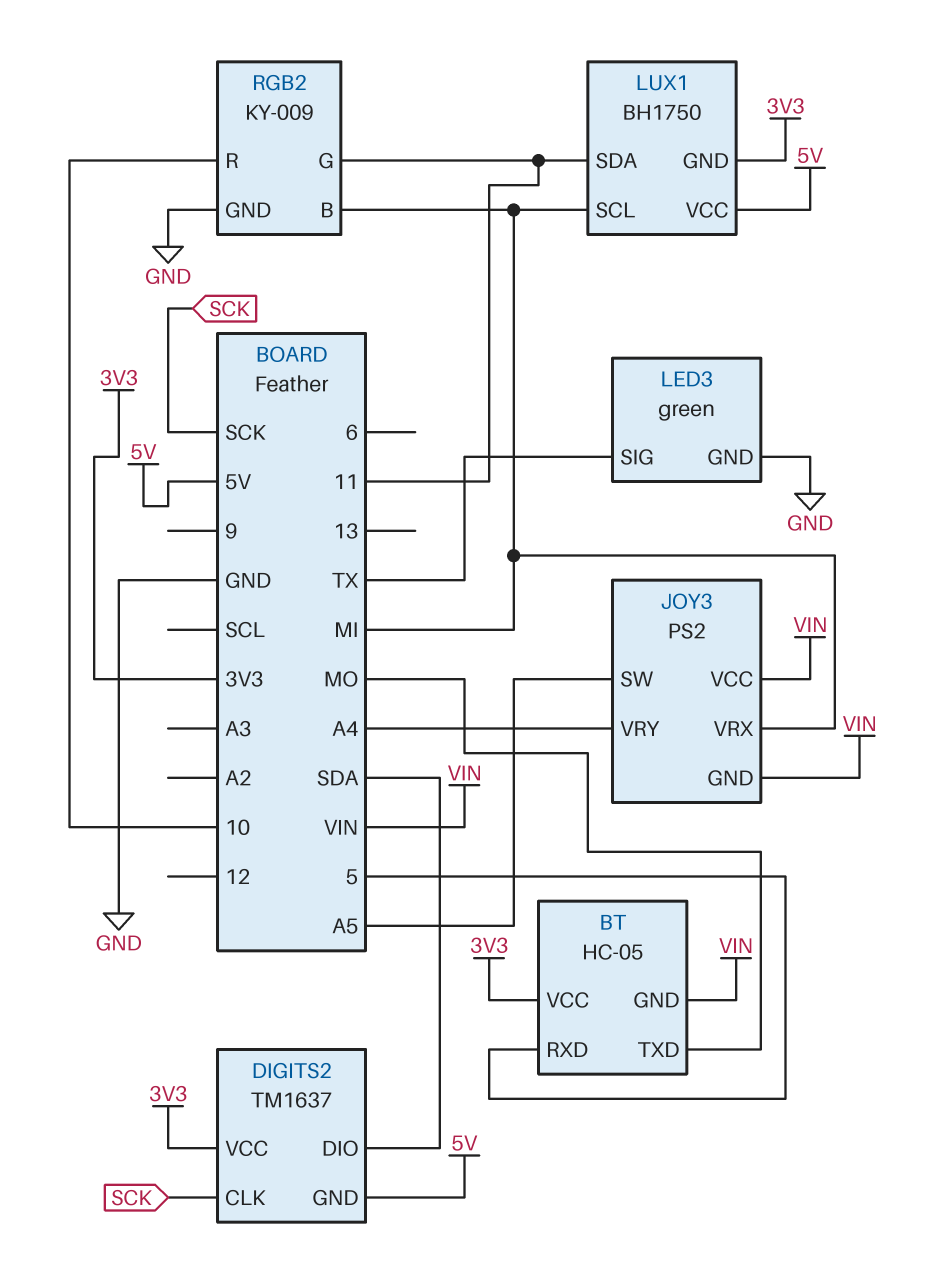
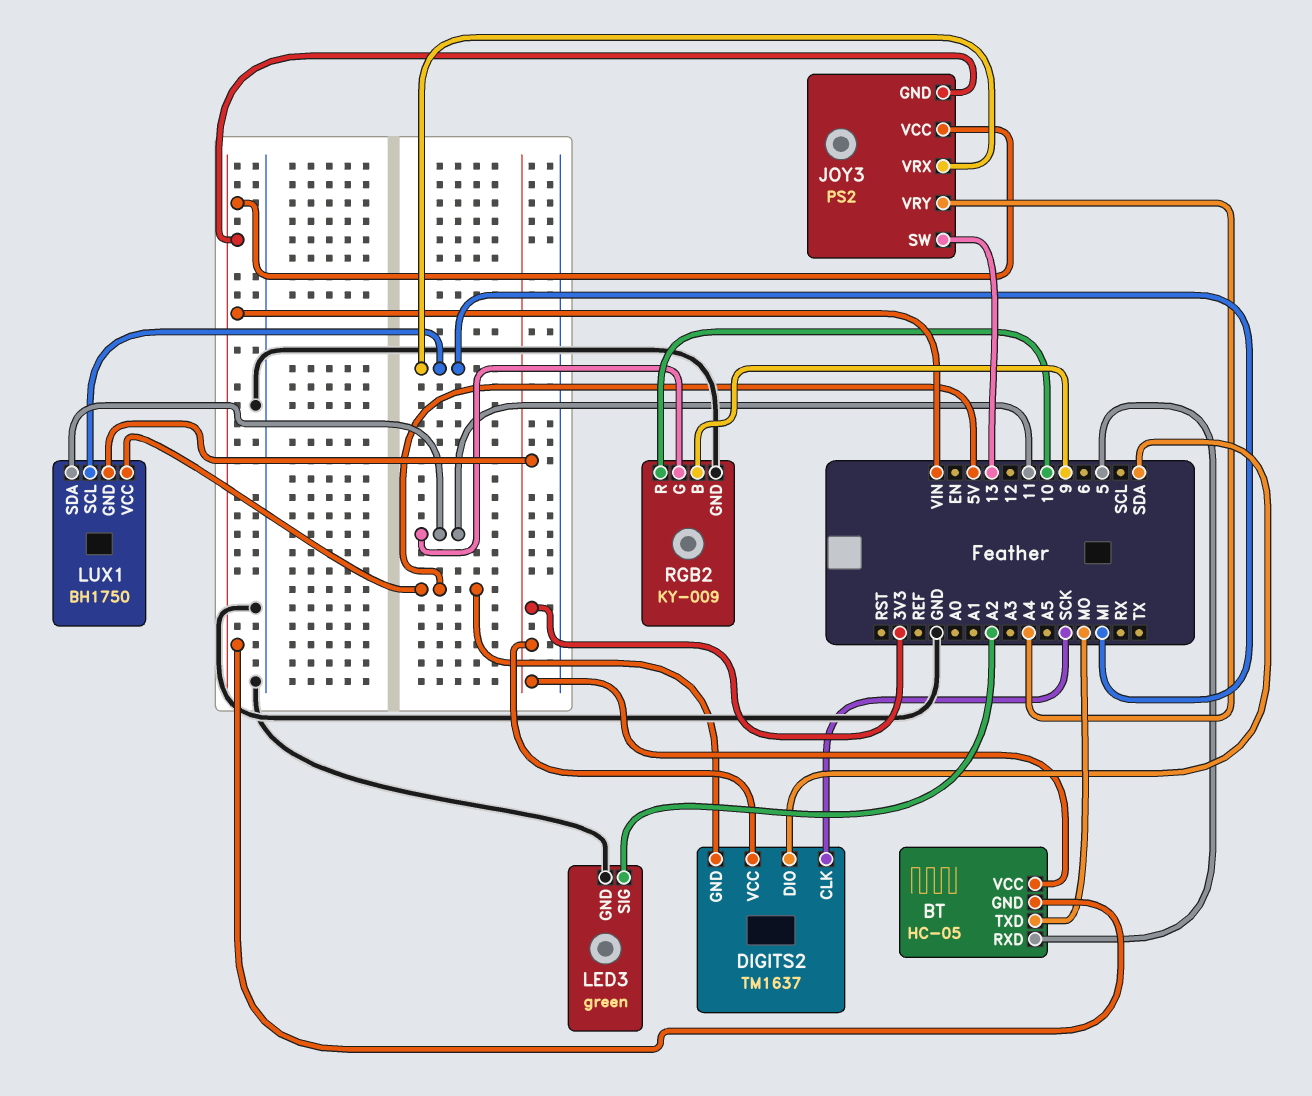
JOY3 pin SW: A5 -> 13
LED3 pin SIG: TX -> A2
RGB2 pin B: MI -> 9

